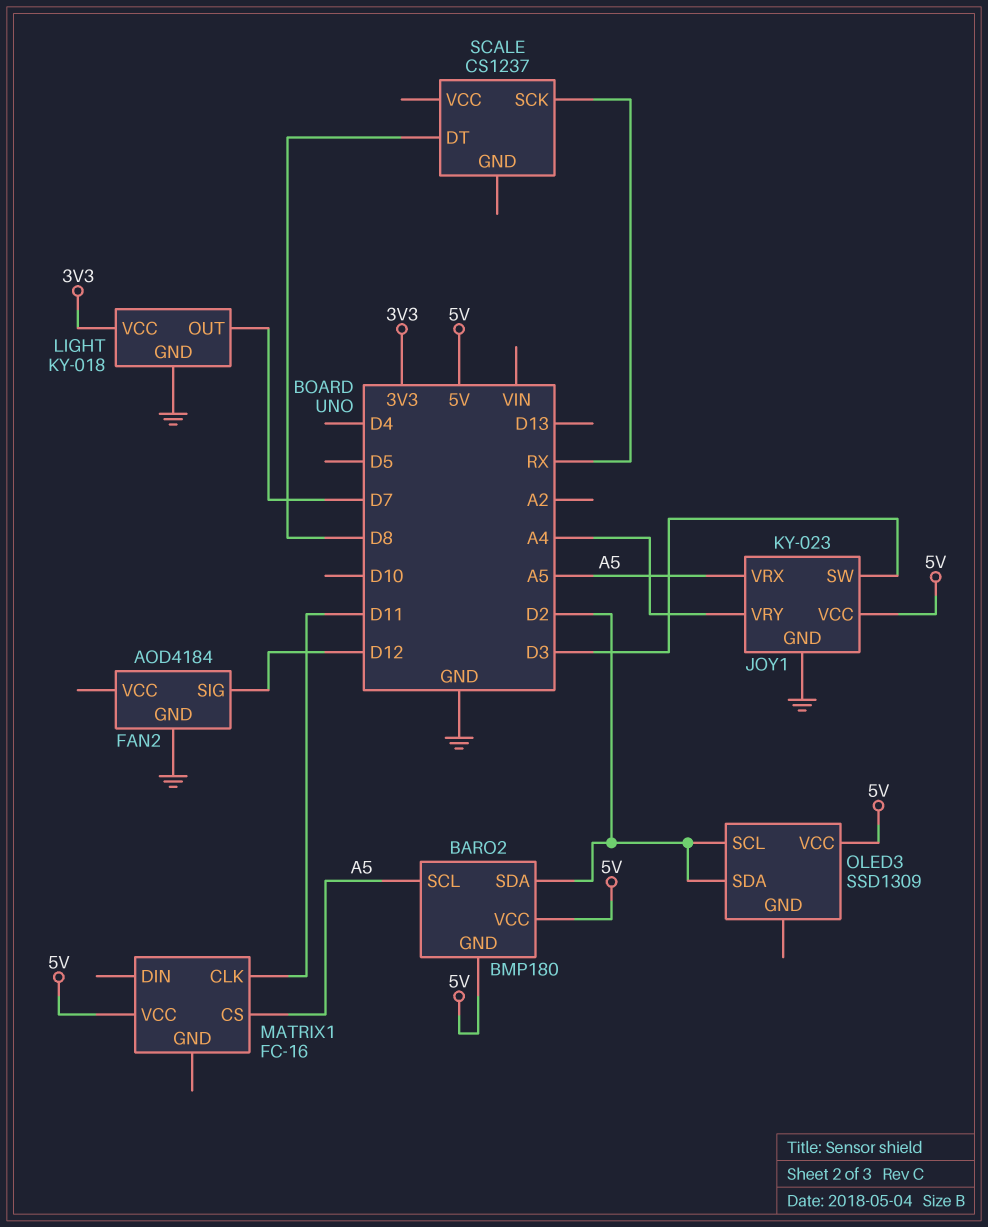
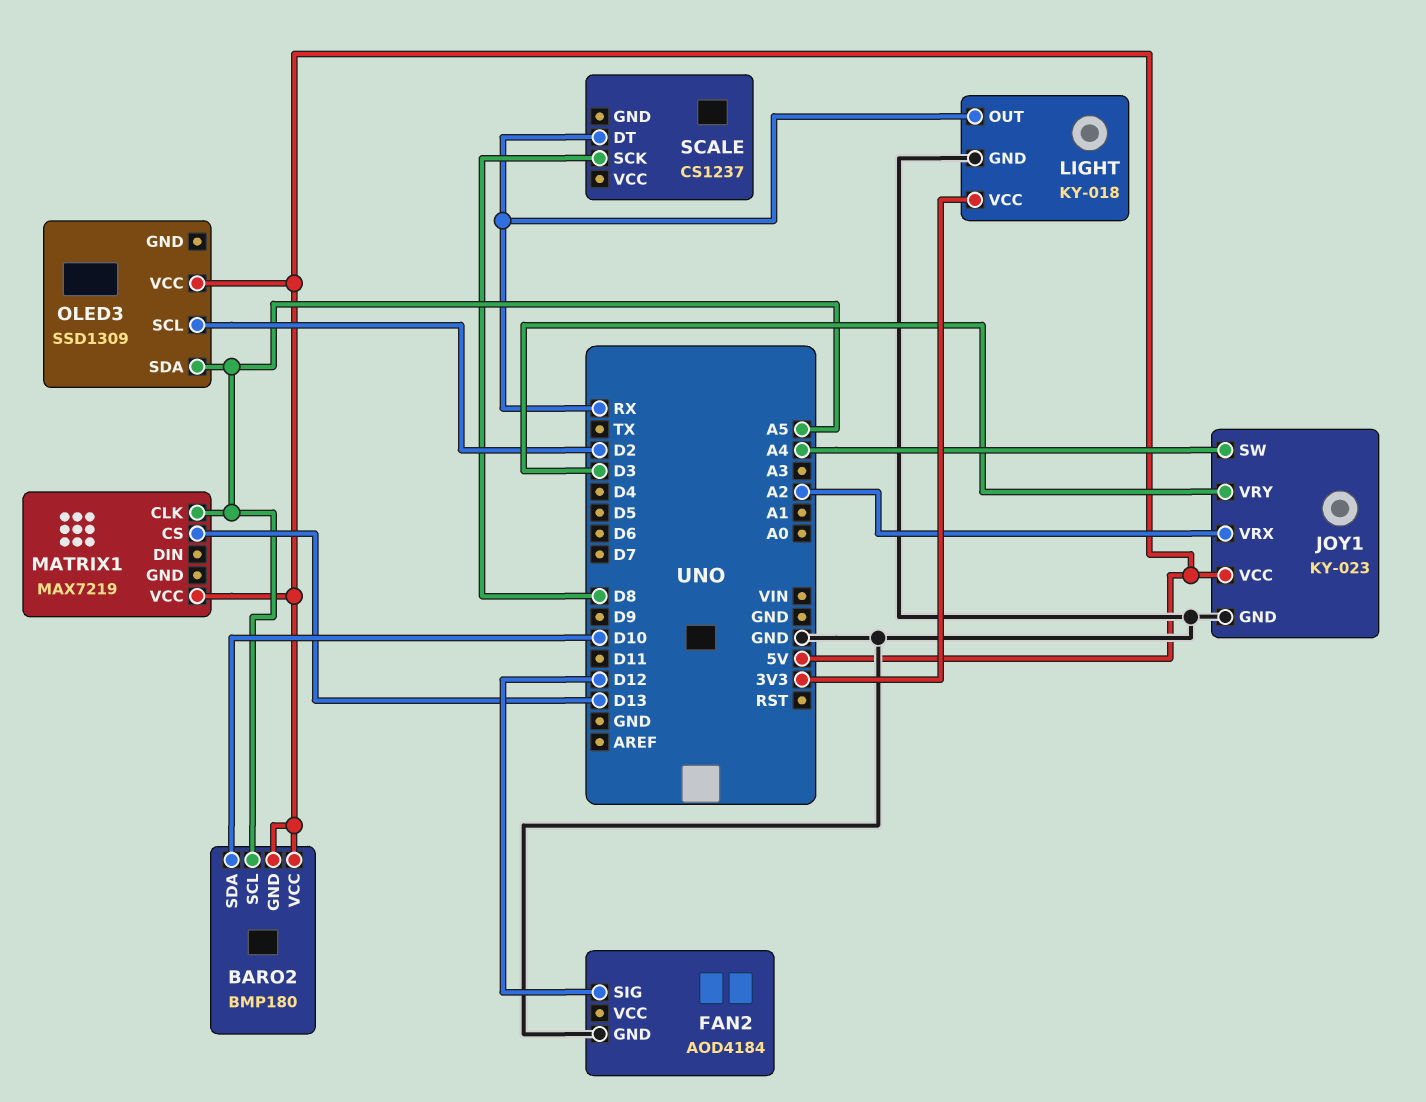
BARO2 pin SDA: D2 -> D10
JOY1 pin SW: D3 -> A4
JOY1 pin VRX: A5 -> A2
JOY1 pin VRY: A4 -> D3
LIGHT pin OUT: D7 -> RX
MATRIX1: FC-16 -> MAX7219
MATRIX1 pin CLK: D11 -> A5
MATRIX1 pin CS: A5 -> D13
OLED3 pin SDA: D2 -> A5
SCALE pin DT: D8 -> RX
SCALE pin SCK: RX -> D8

